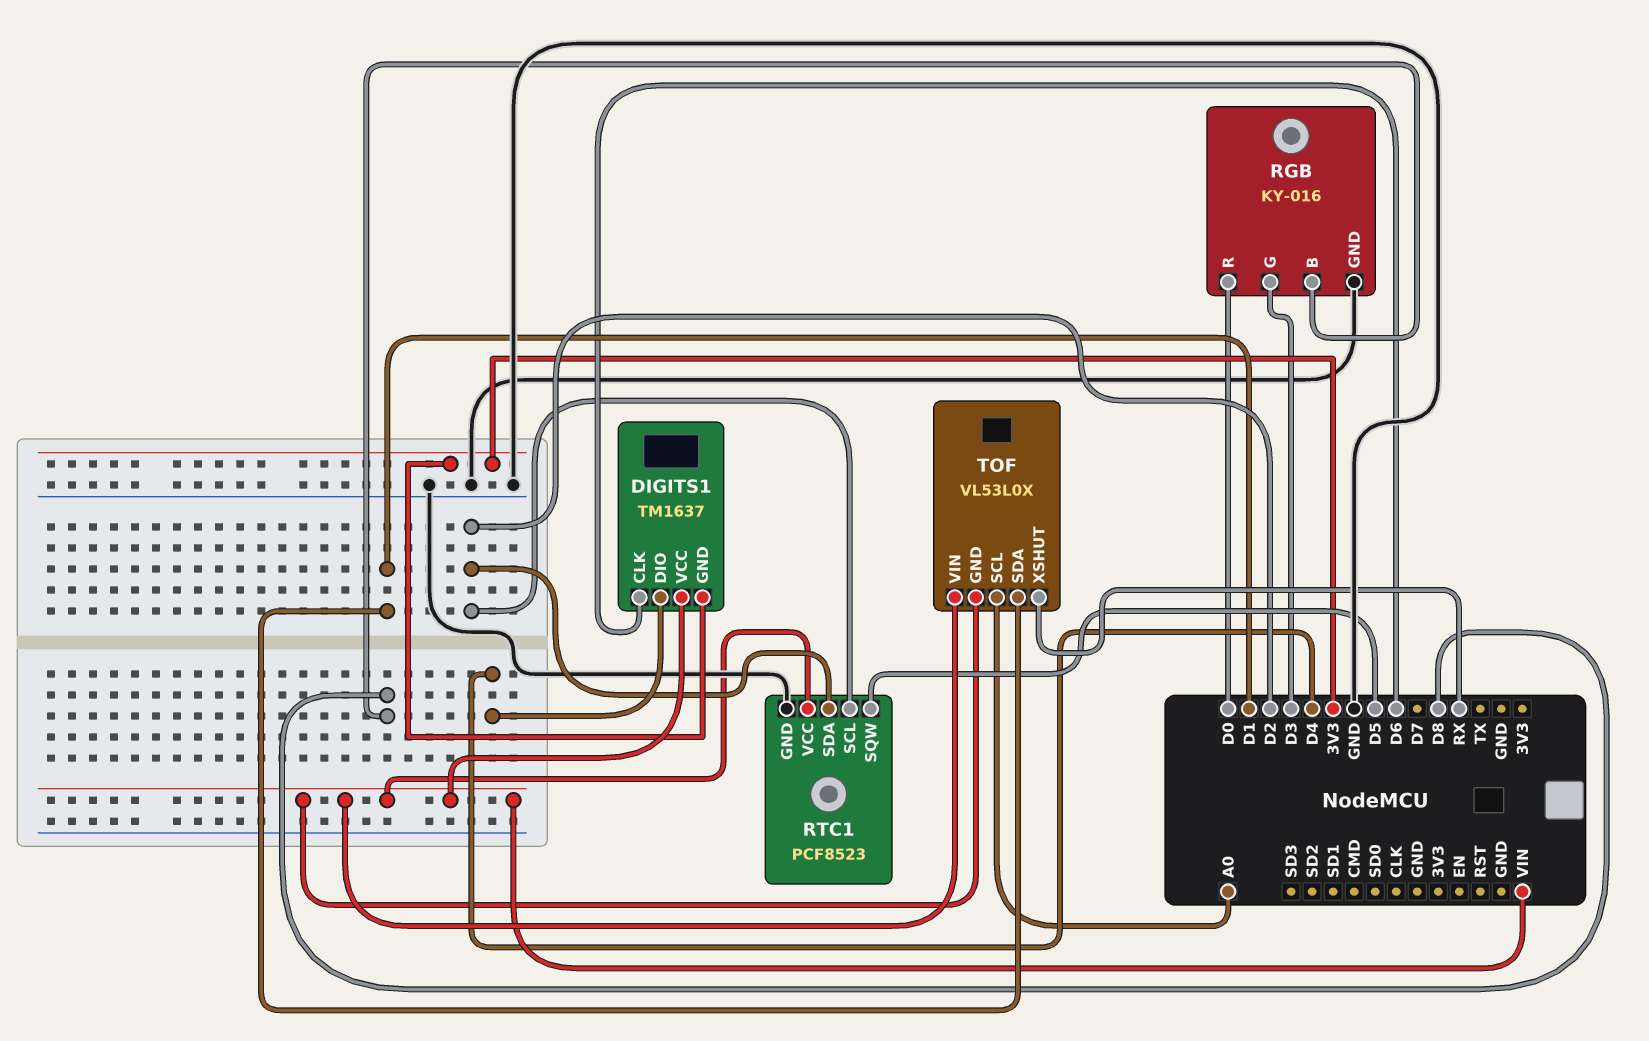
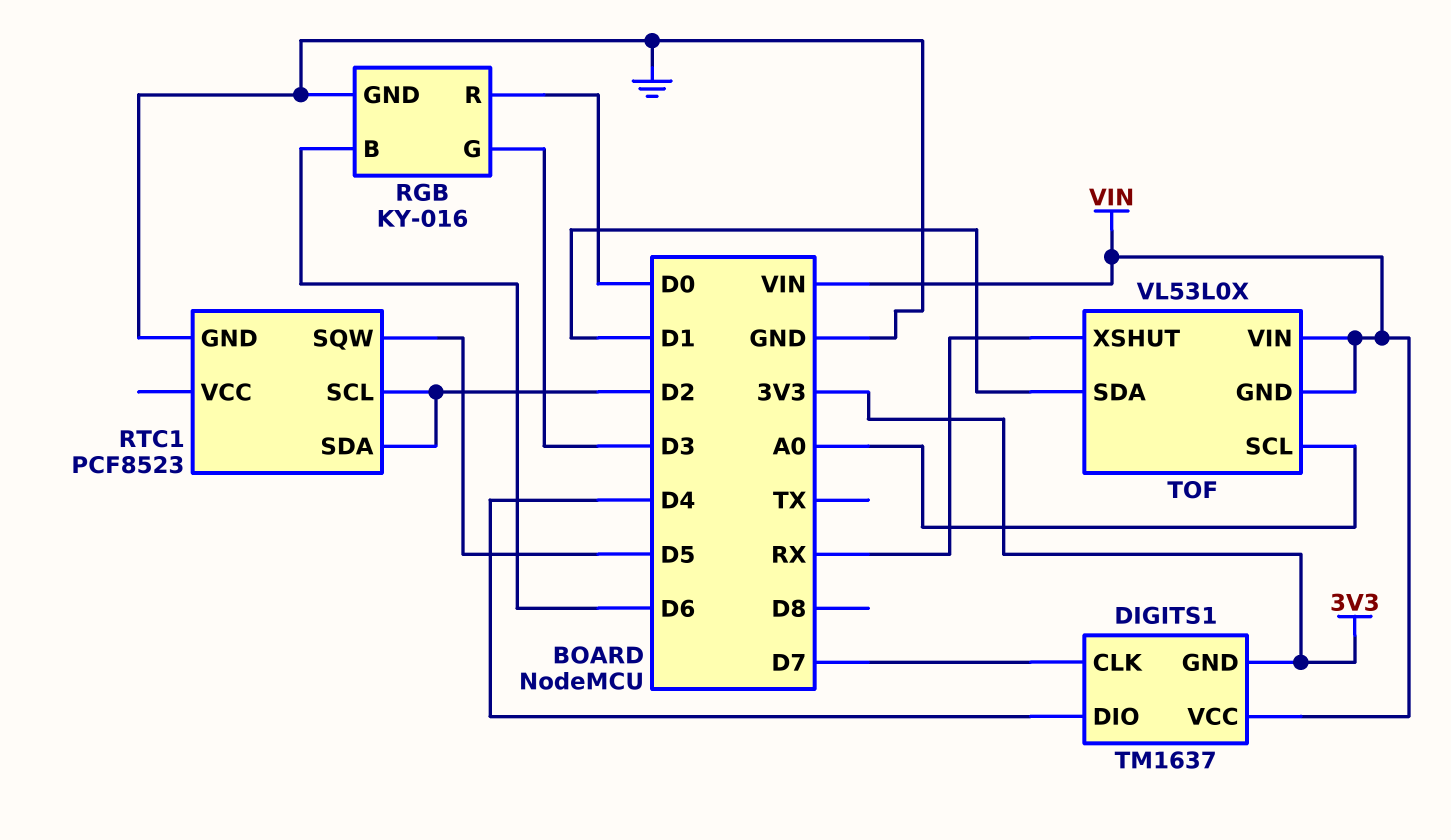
DIGITS1 pin CLK: D6 -> D7
RGB pin B: D8 -> D6
RTC1 pin VCC: VIN -> none

